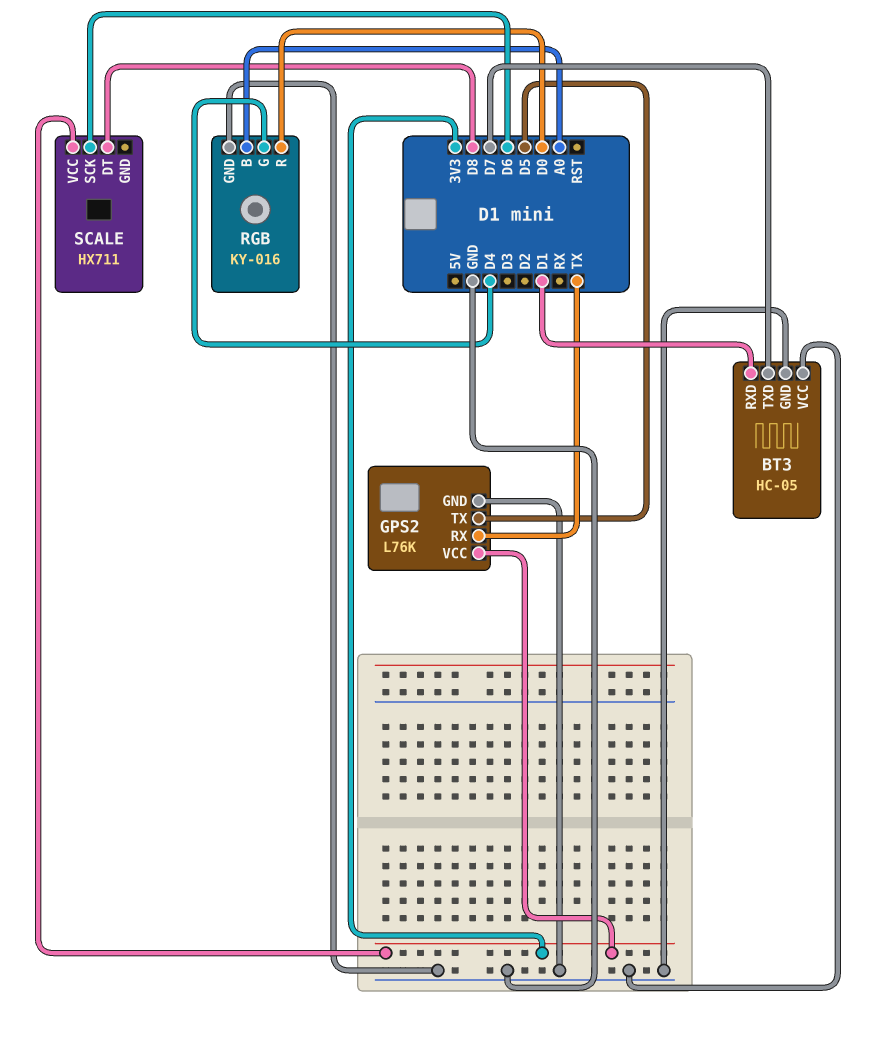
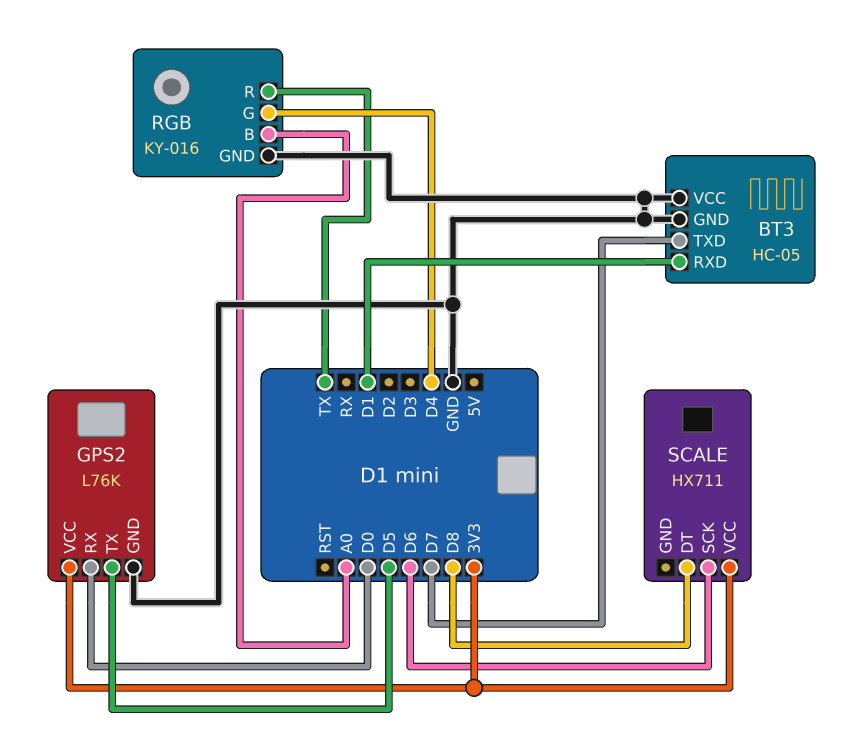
GPS2 pin RX: TX -> D0
RGB pin R: D0 -> TX

